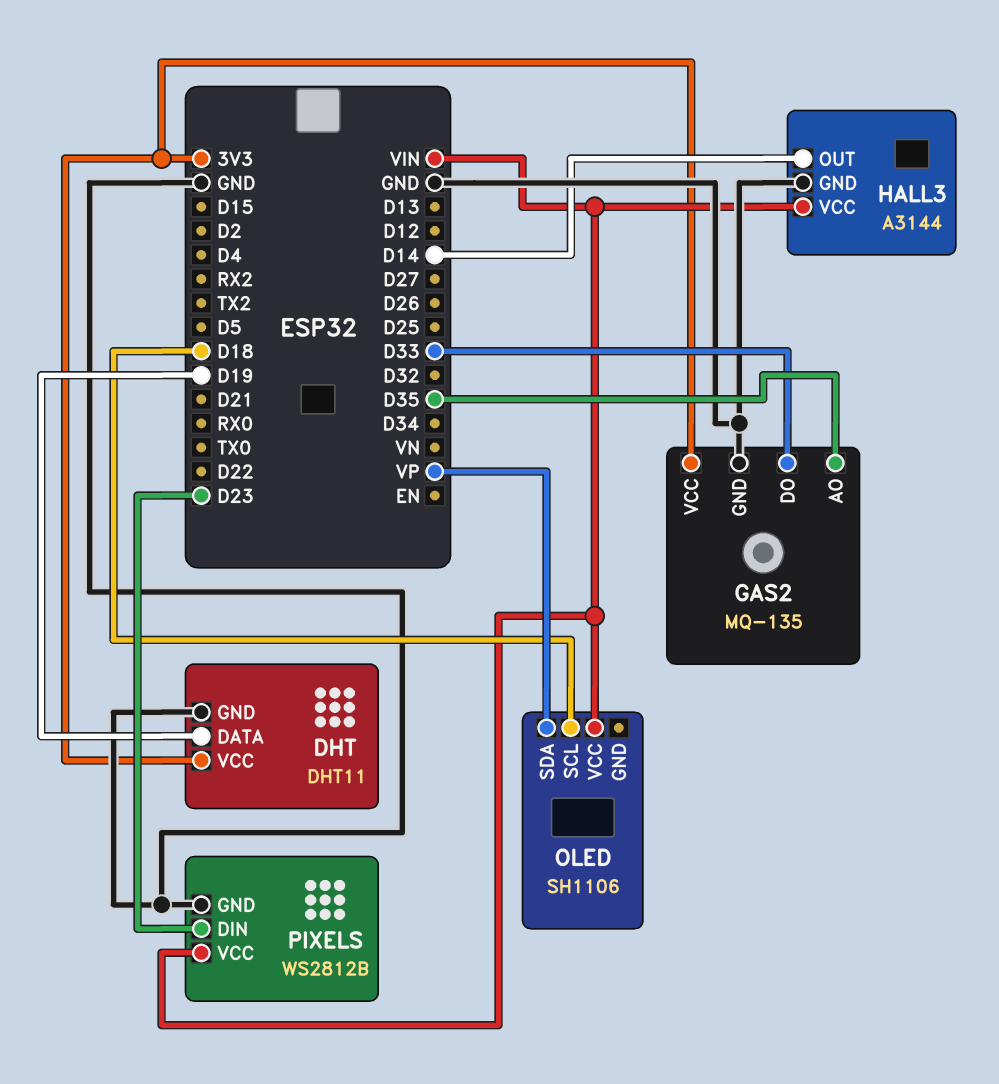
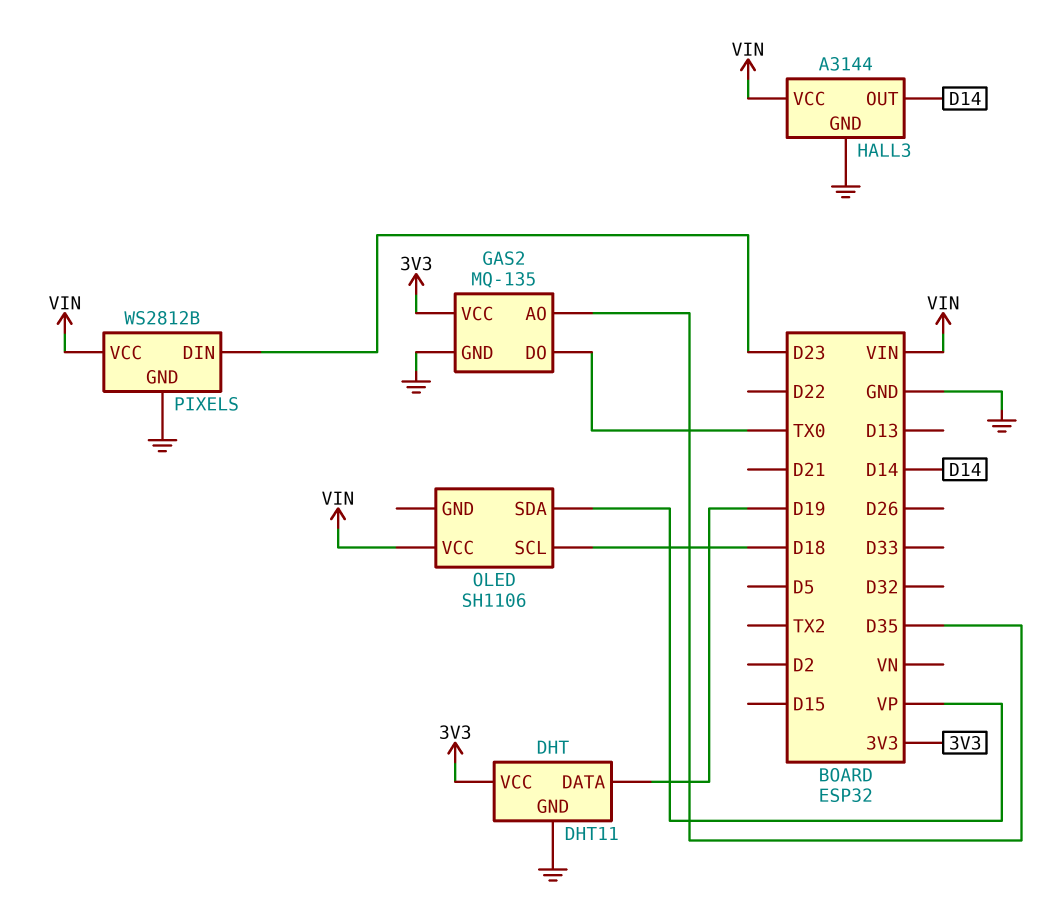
GAS2 pin DO: D33 -> TX0

